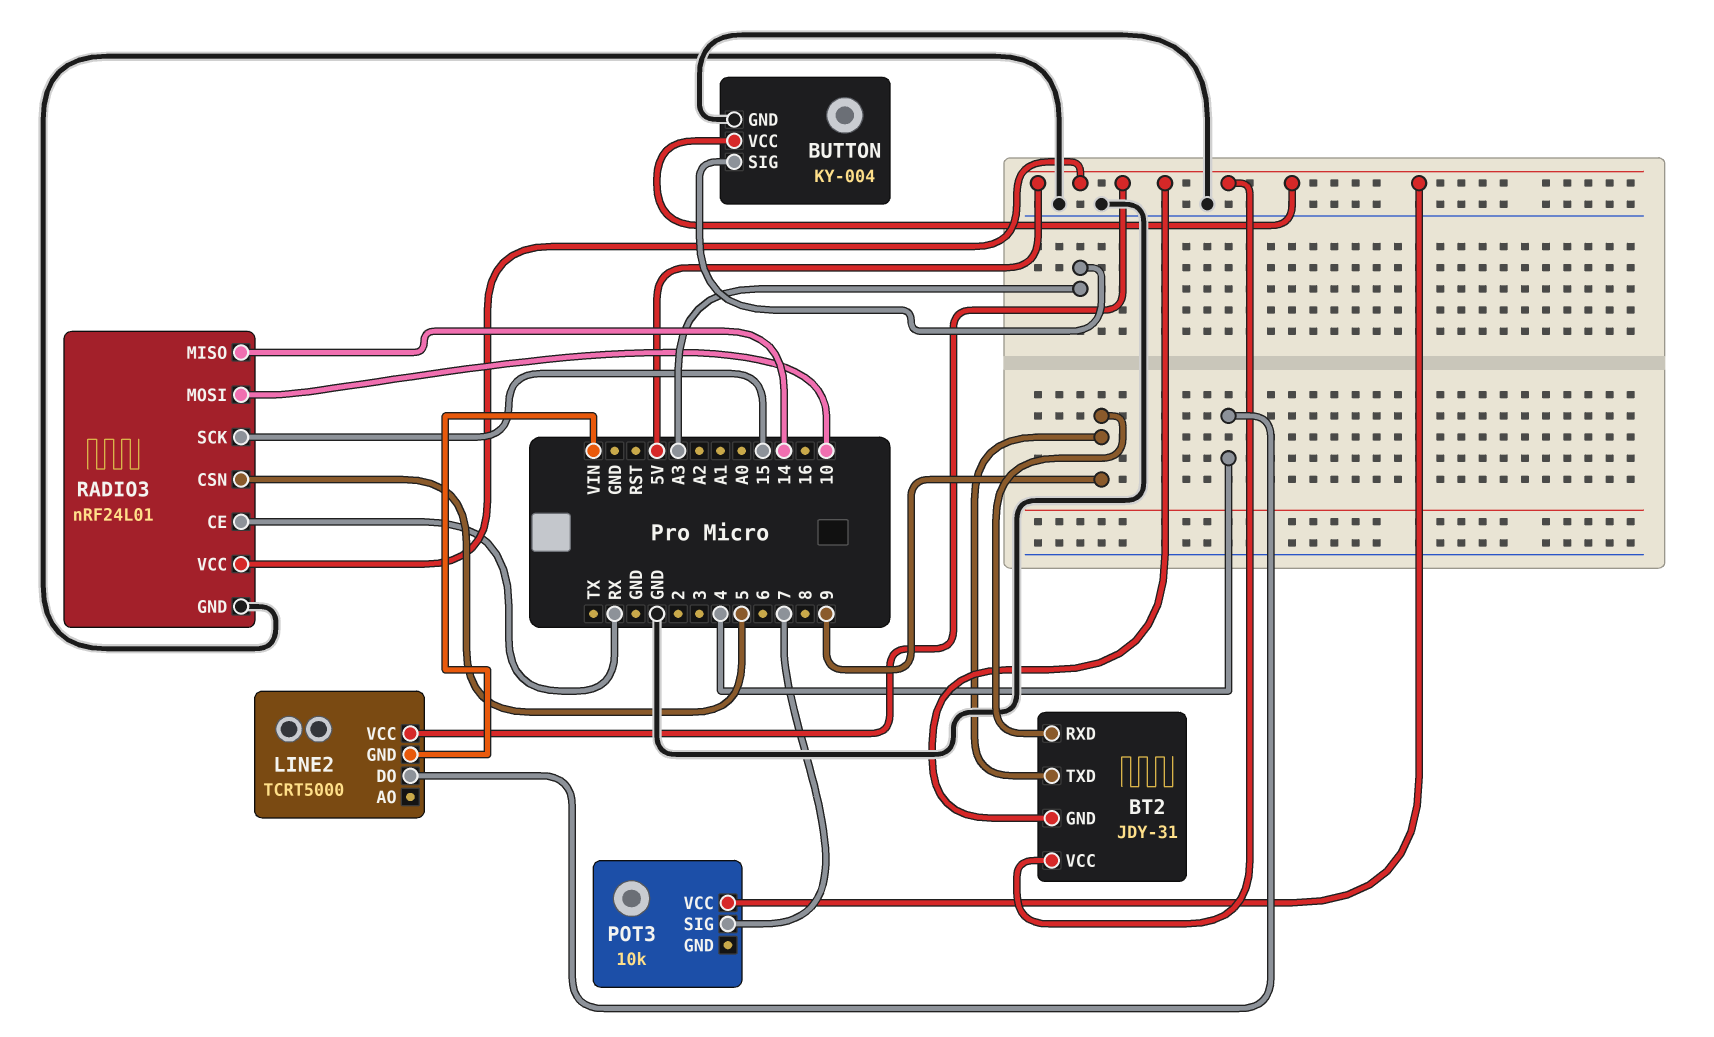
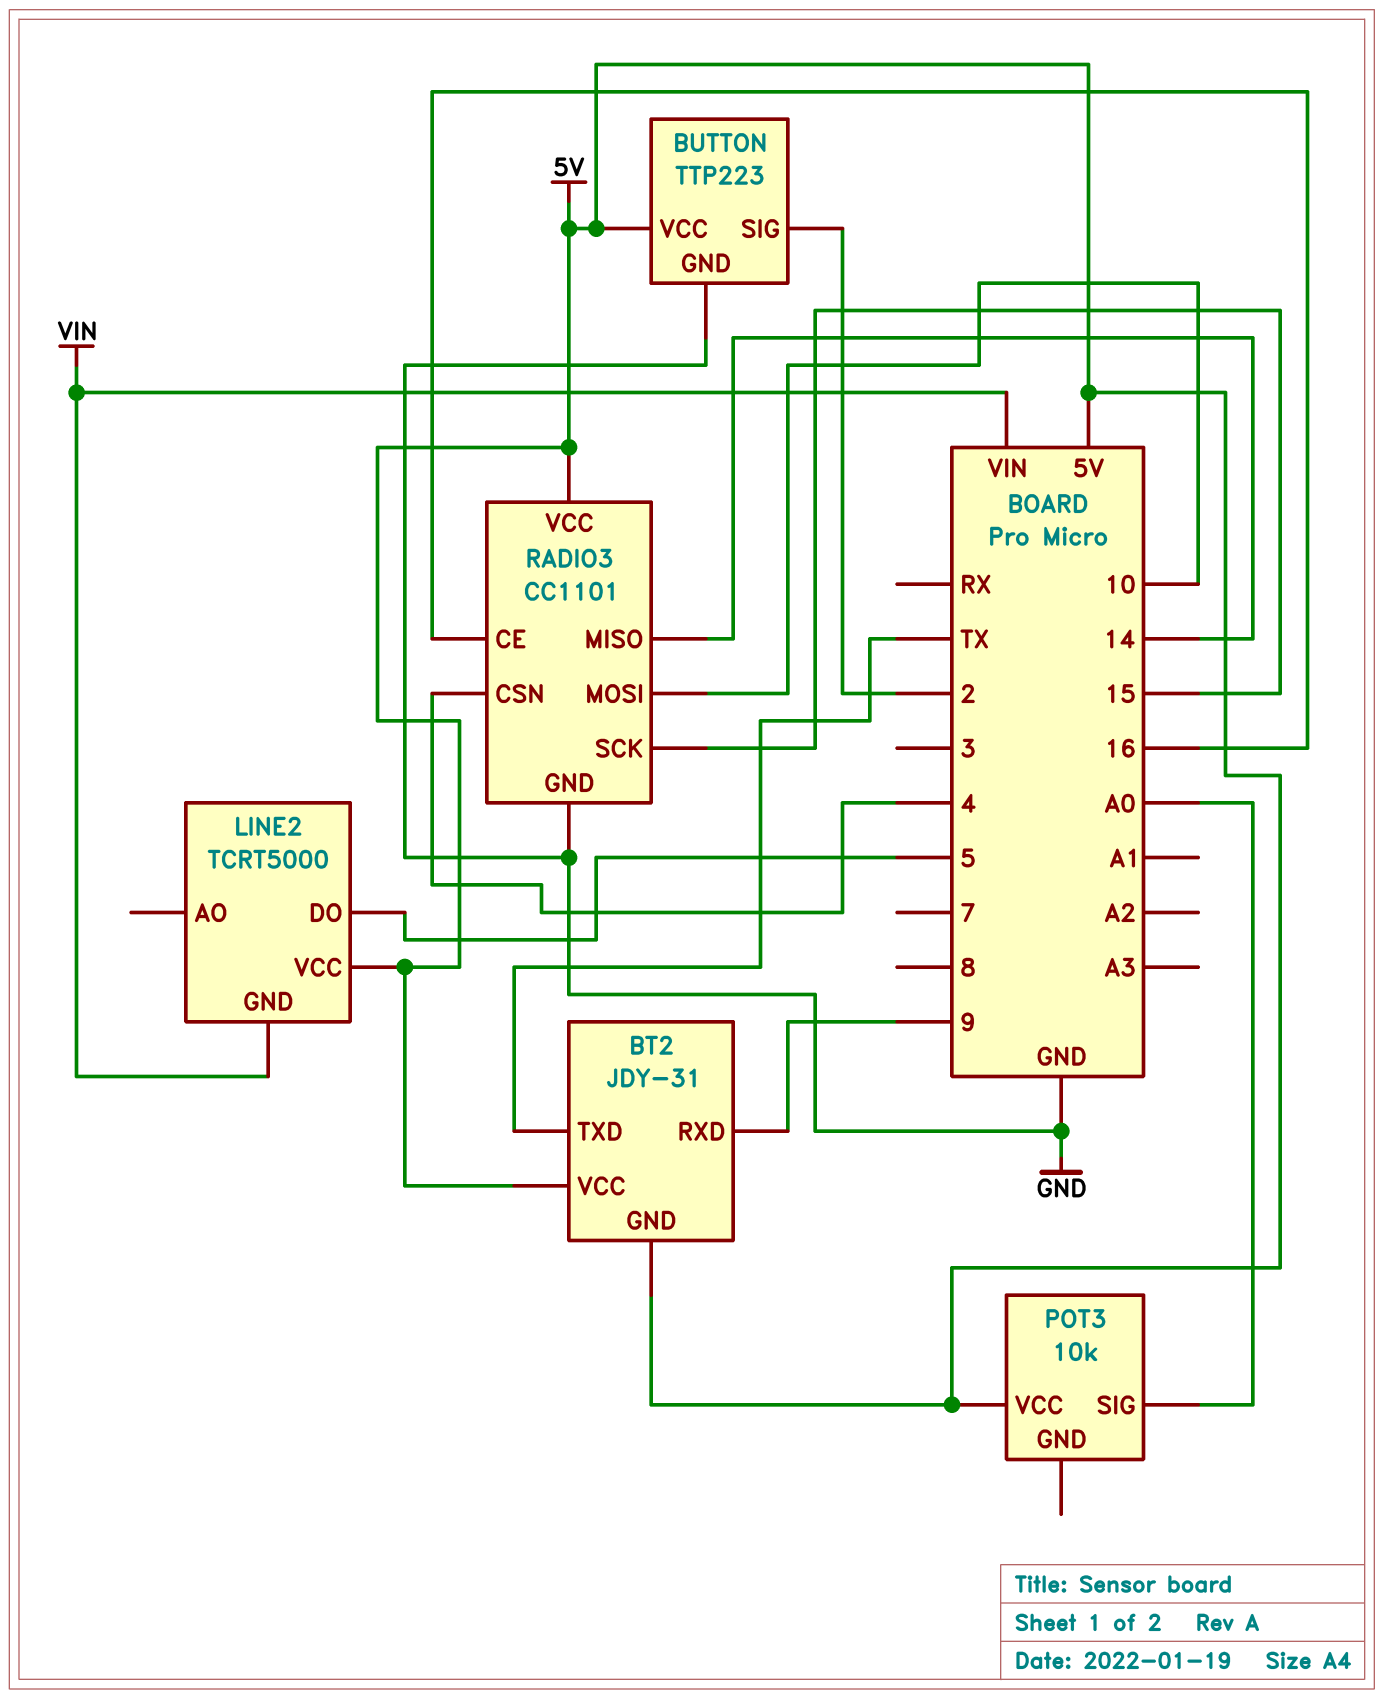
BT2 pin TXD: 9 -> TX
BUTTON: KY-004 -> TTP223
BUTTON pin SIG: A3 -> 2
LINE2 pin DO: 4 -> 5
POT3 pin SIG: 7 -> A0
RADIO3: nRF24L01 -> CC1101
RADIO3 pin CE: RX -> 16
RADIO3 pin CSN: 5 -> 4

